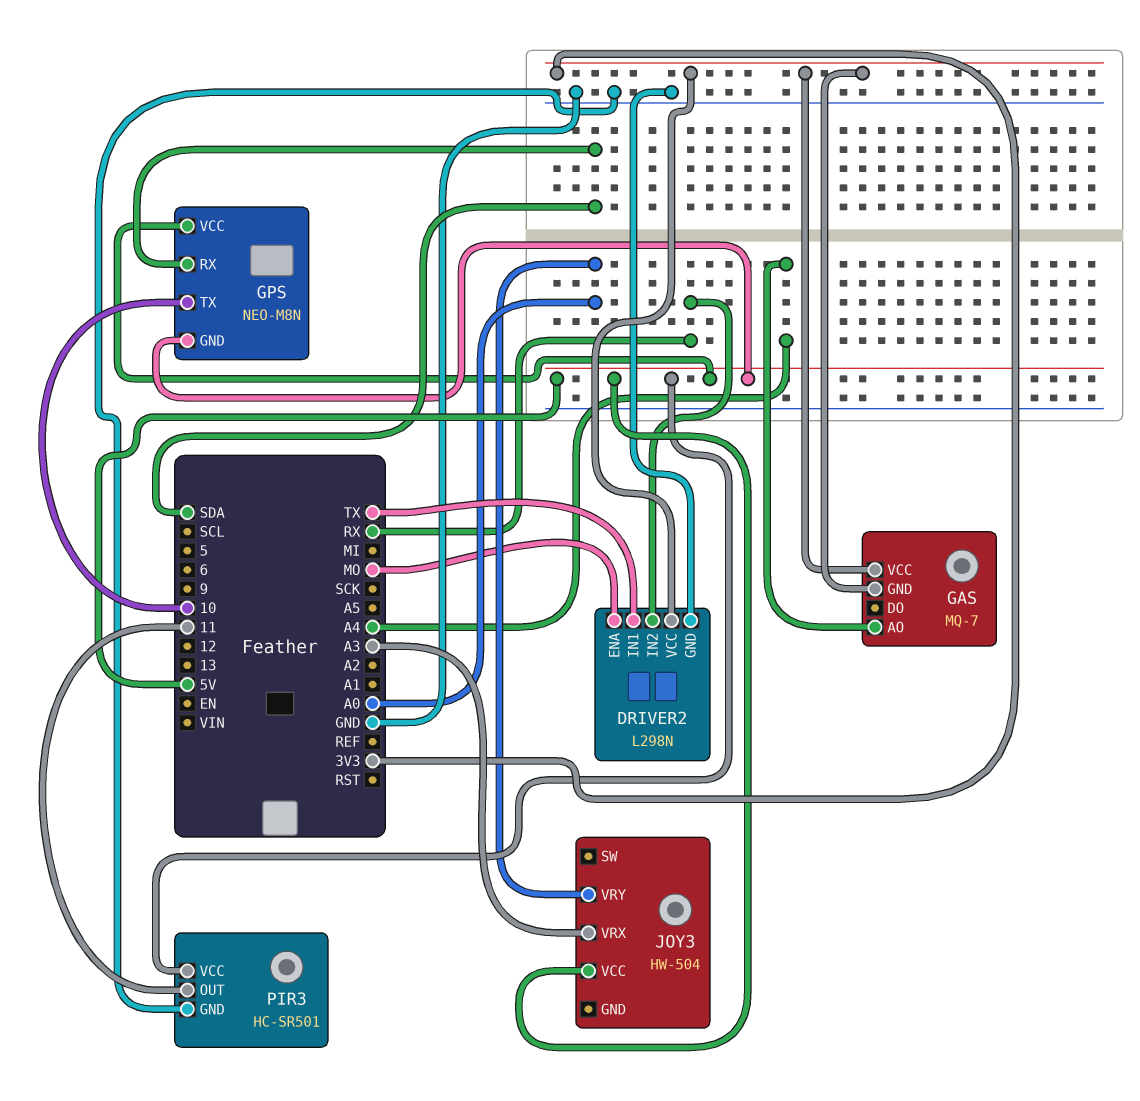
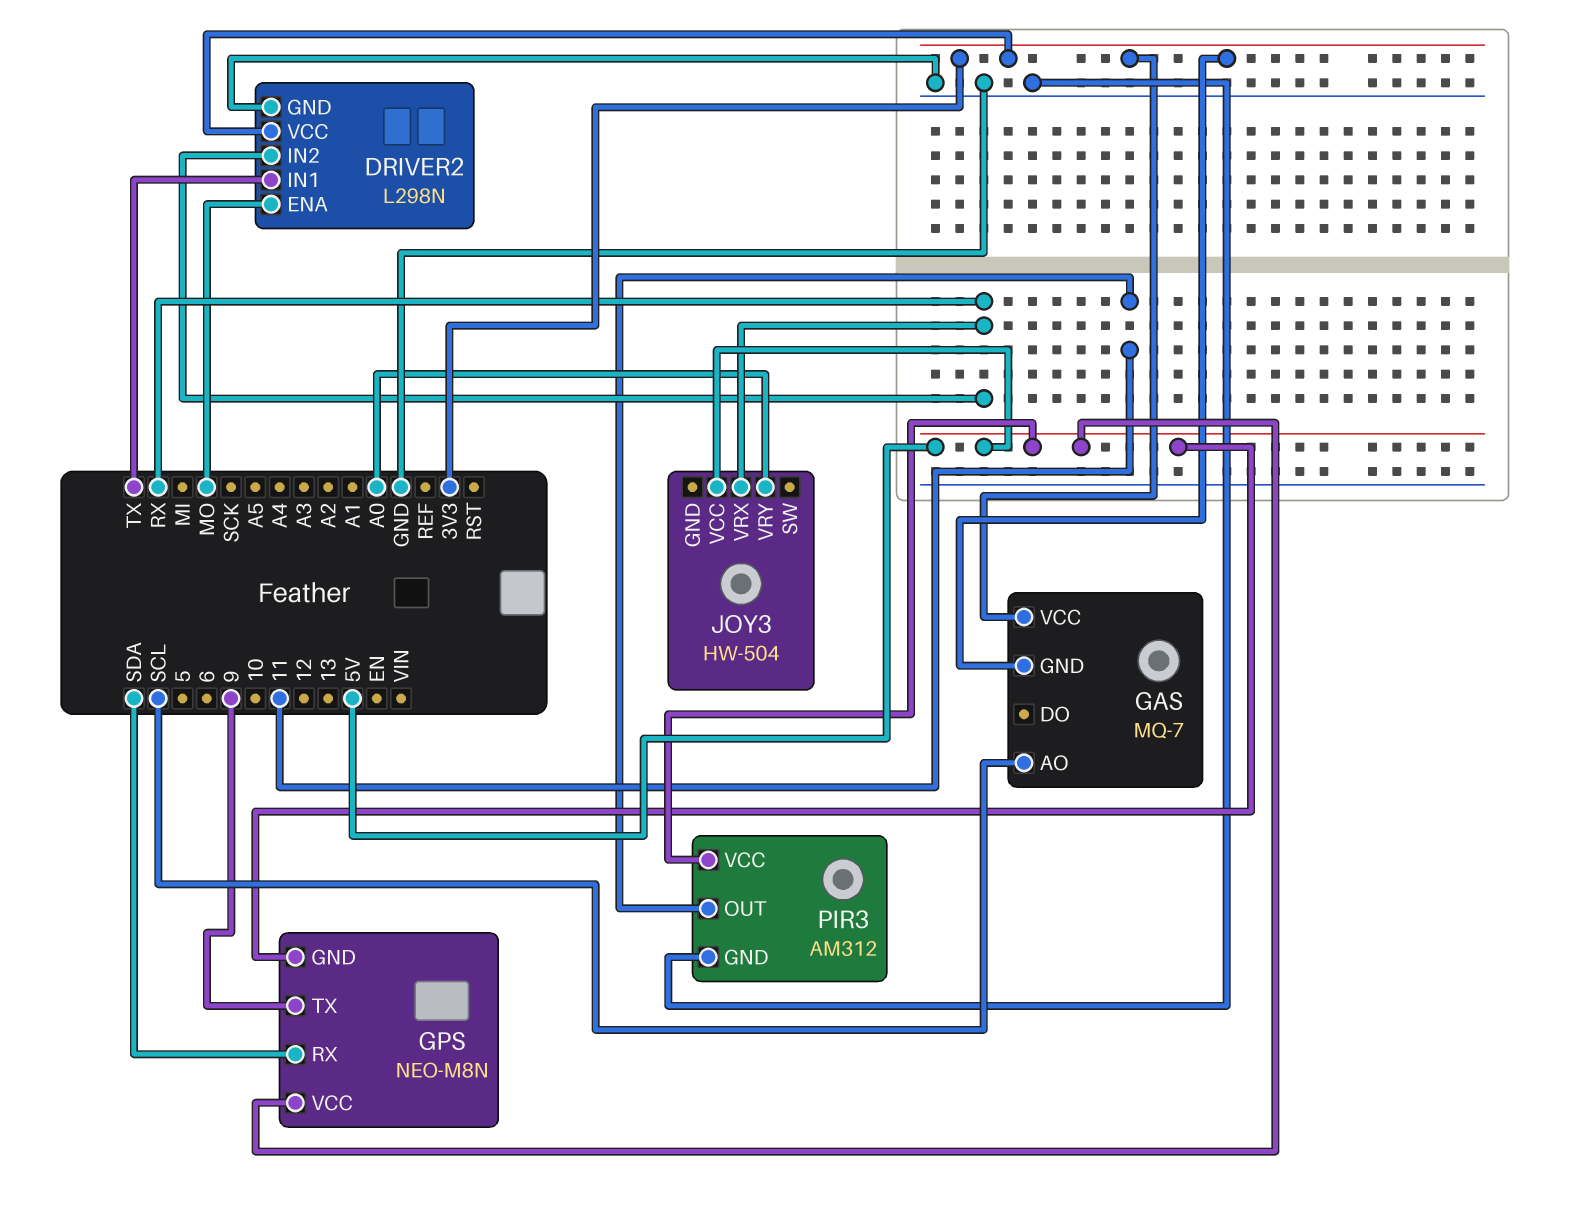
GAS pin AO: A4 -> SCL
GPS pin TX: 10 -> 9
JOY3 pin VRX: A3 -> RX
PIR3: HC-SR501 -> AM312

